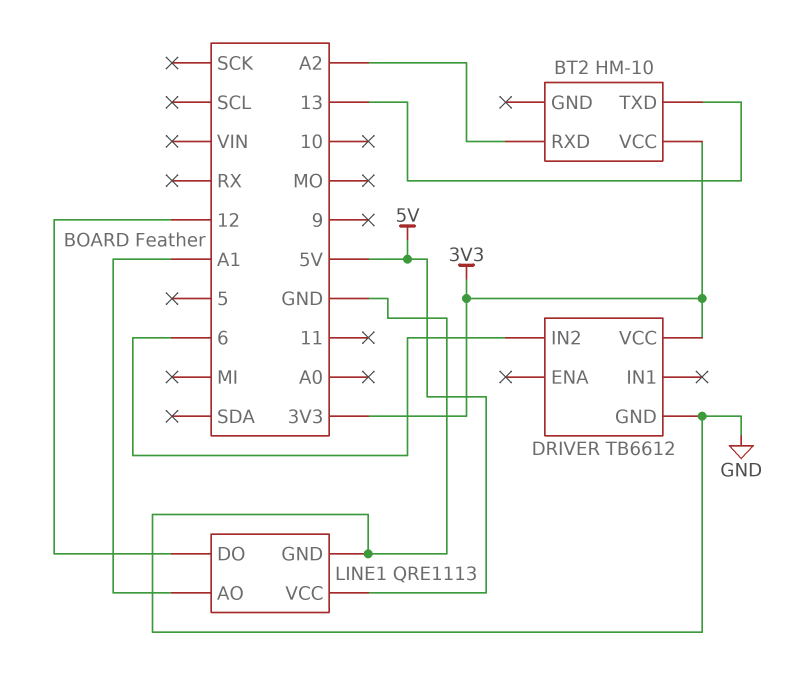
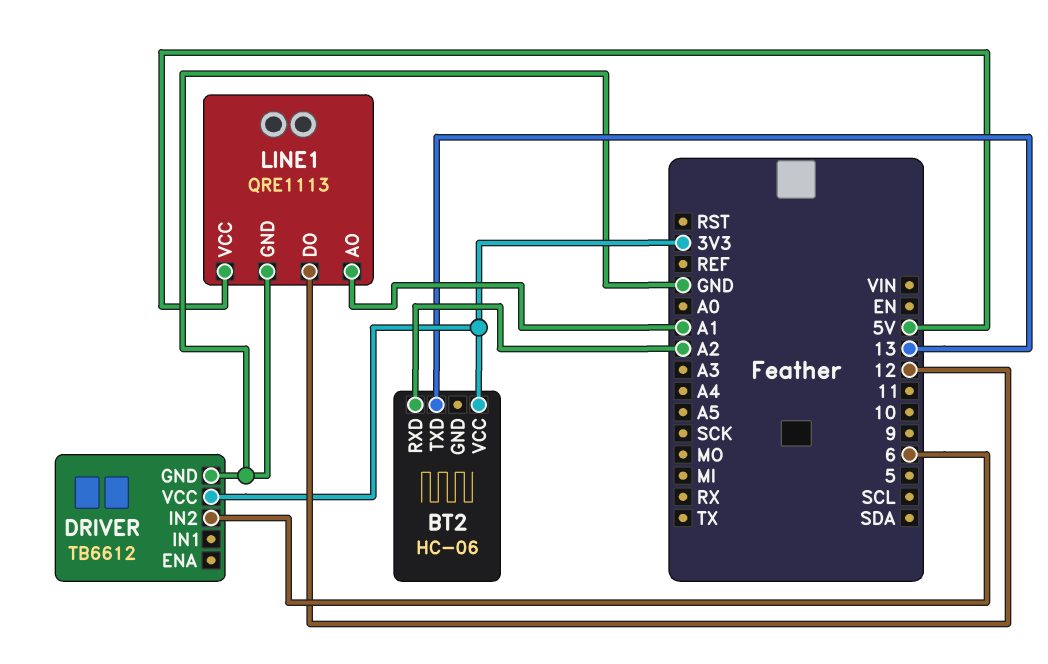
BT2: HM-10 -> HC-06

